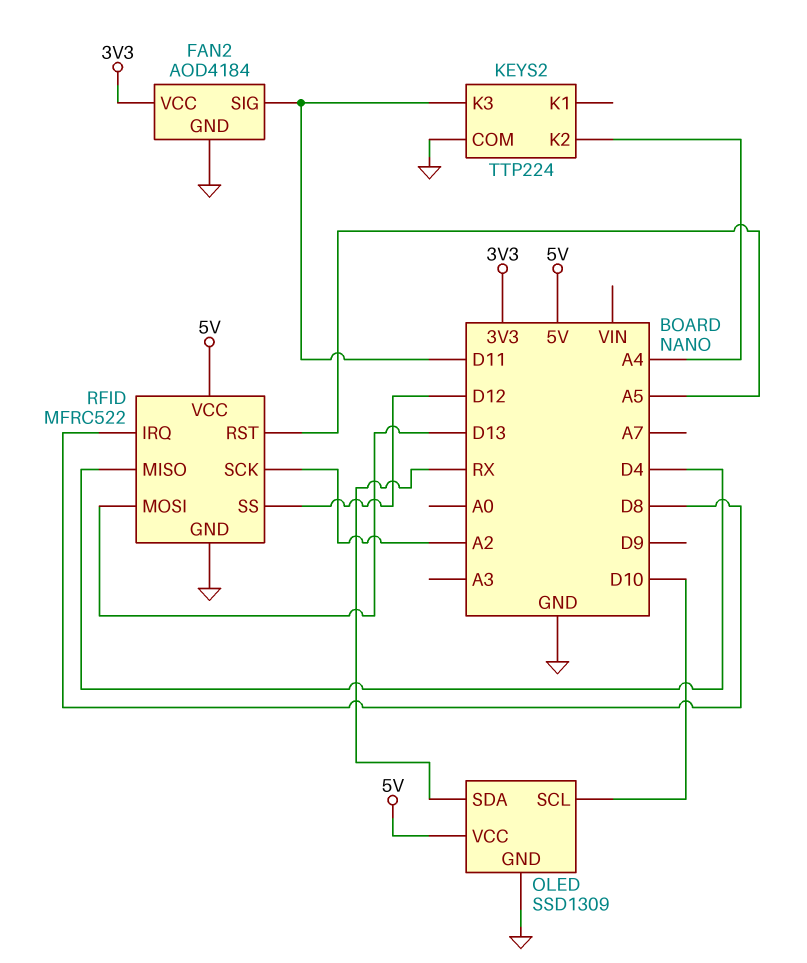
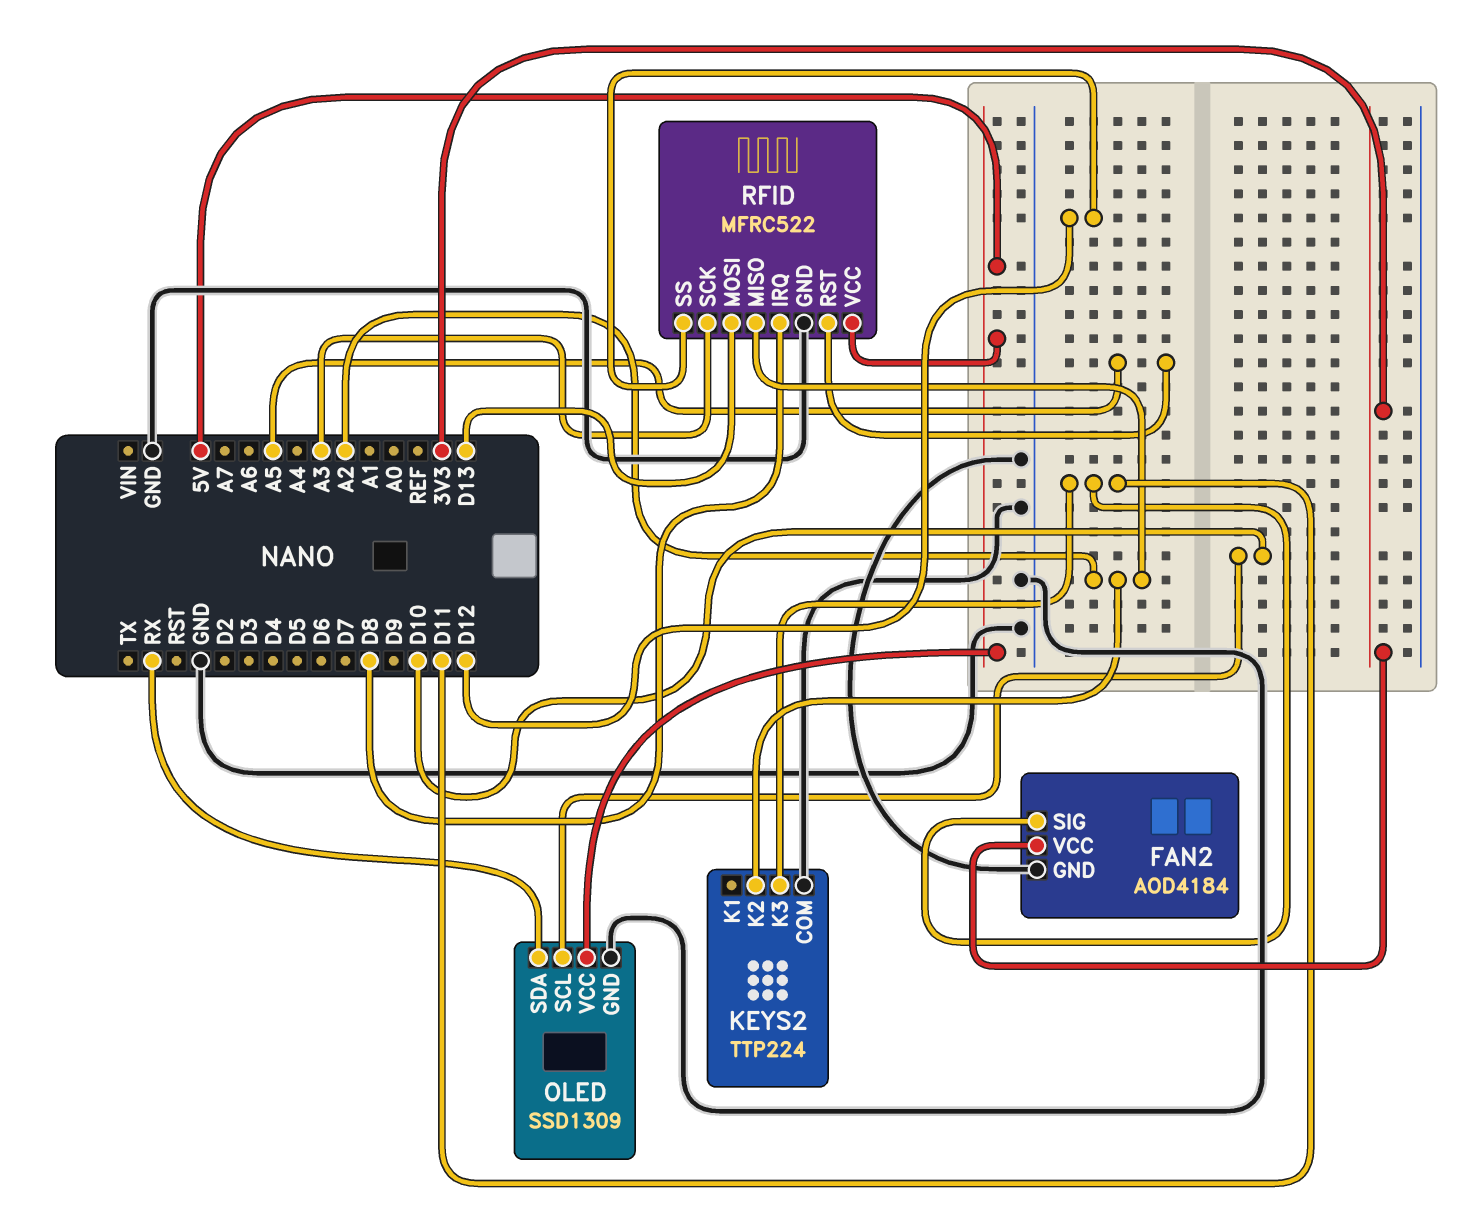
KEYS2 pin K2: A4 -> A2
RFID pin MISO: D4 -> A2
RFID pin SCK: A2 -> A3

